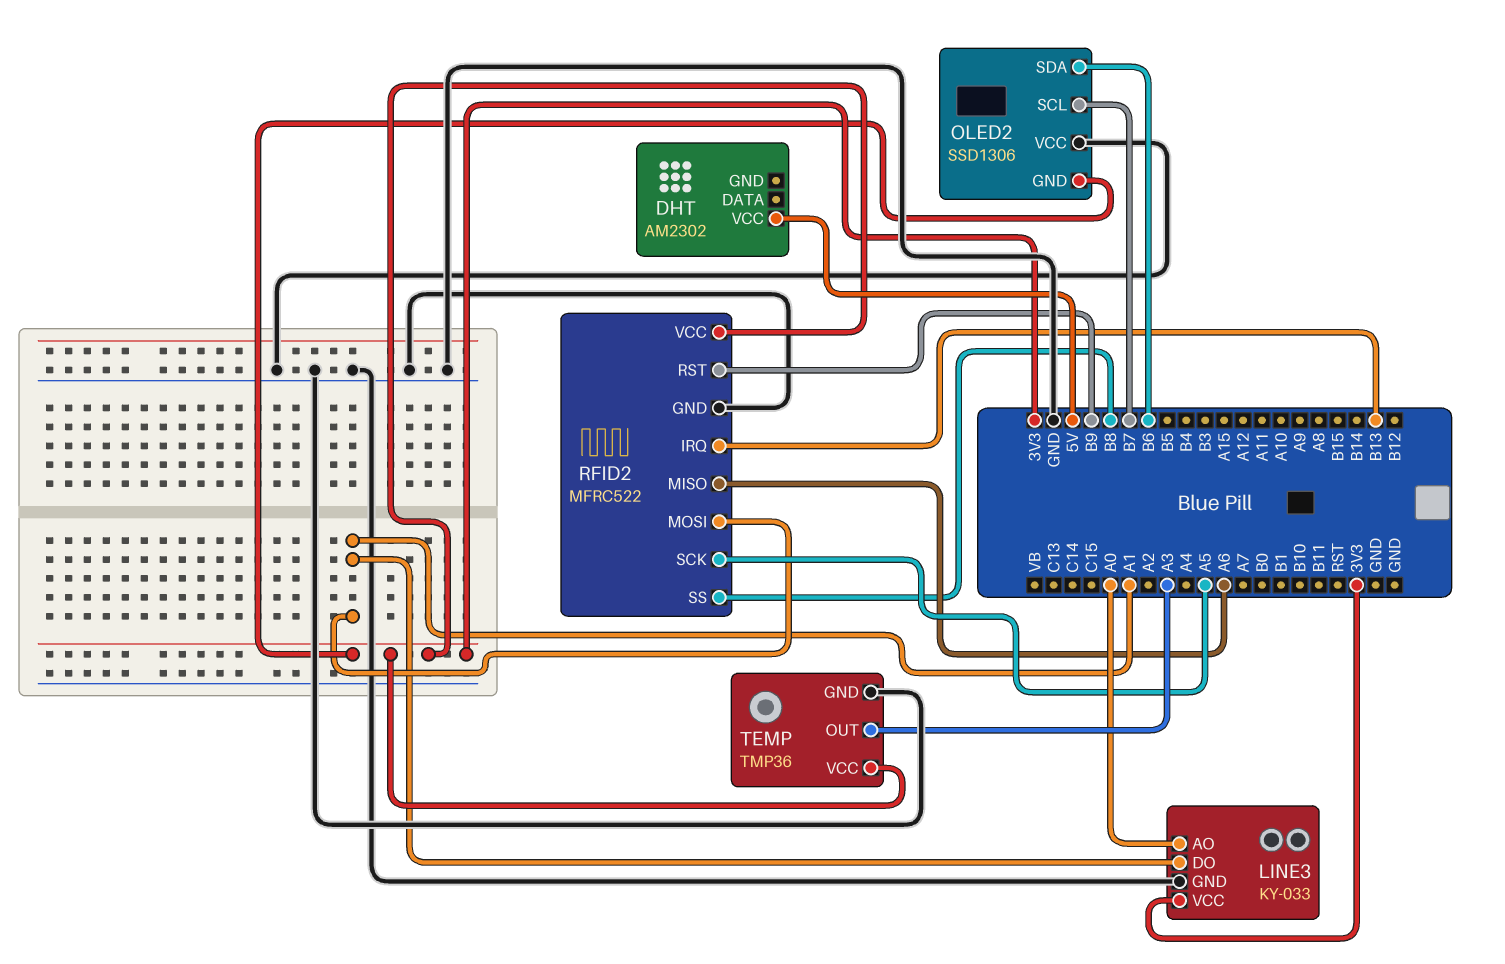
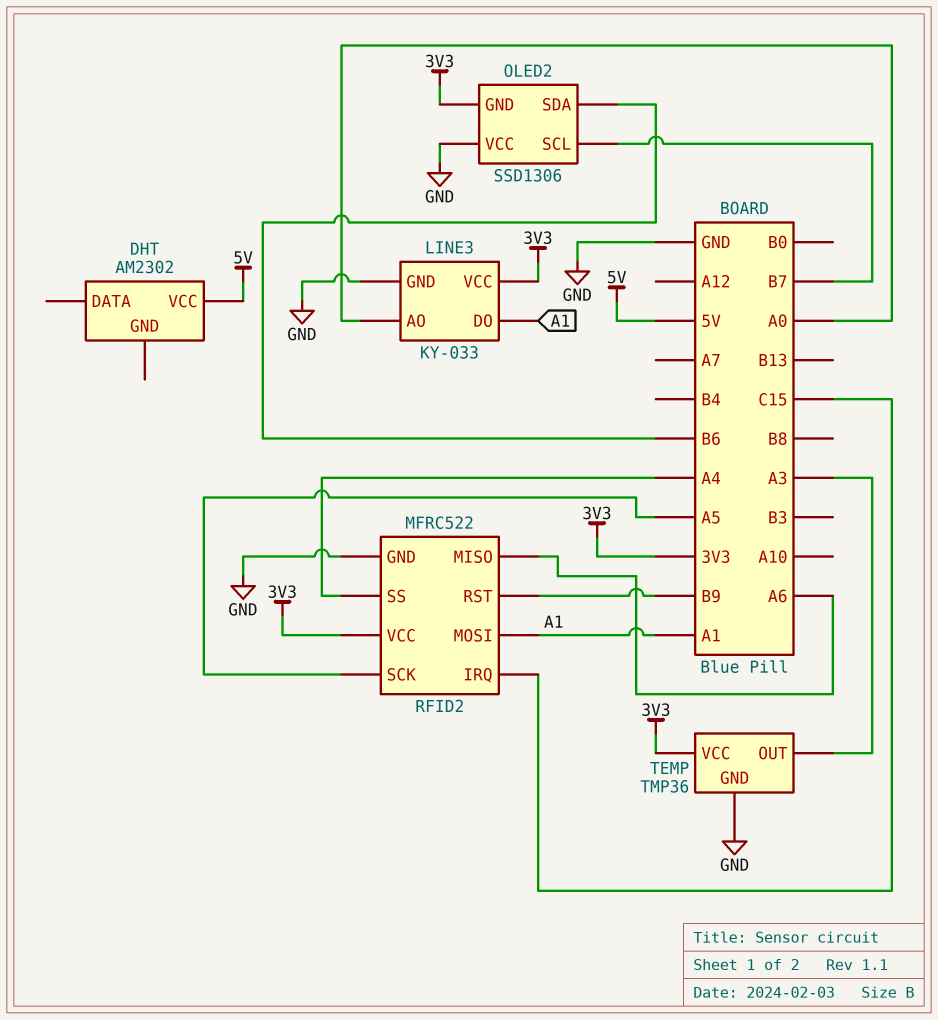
RFID2 pin IRQ: B13 -> C15
RFID2 pin SS: B8 -> A4

